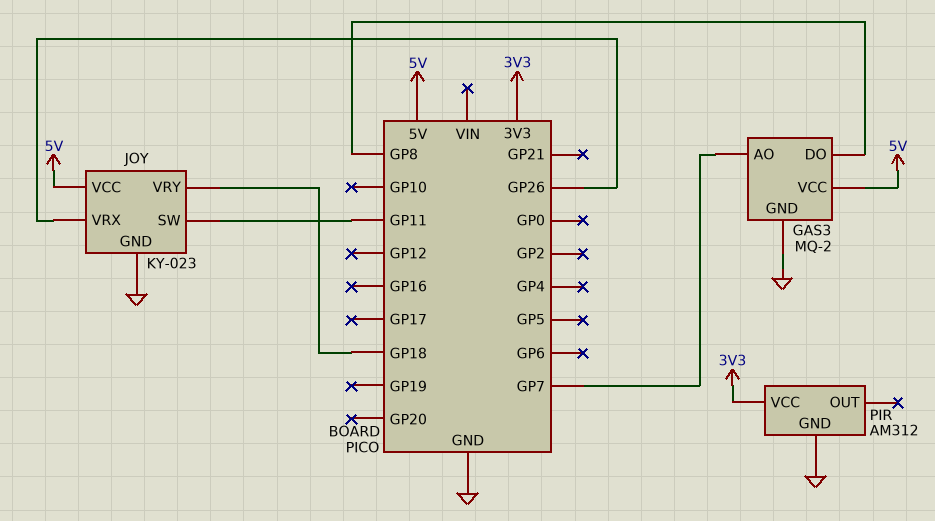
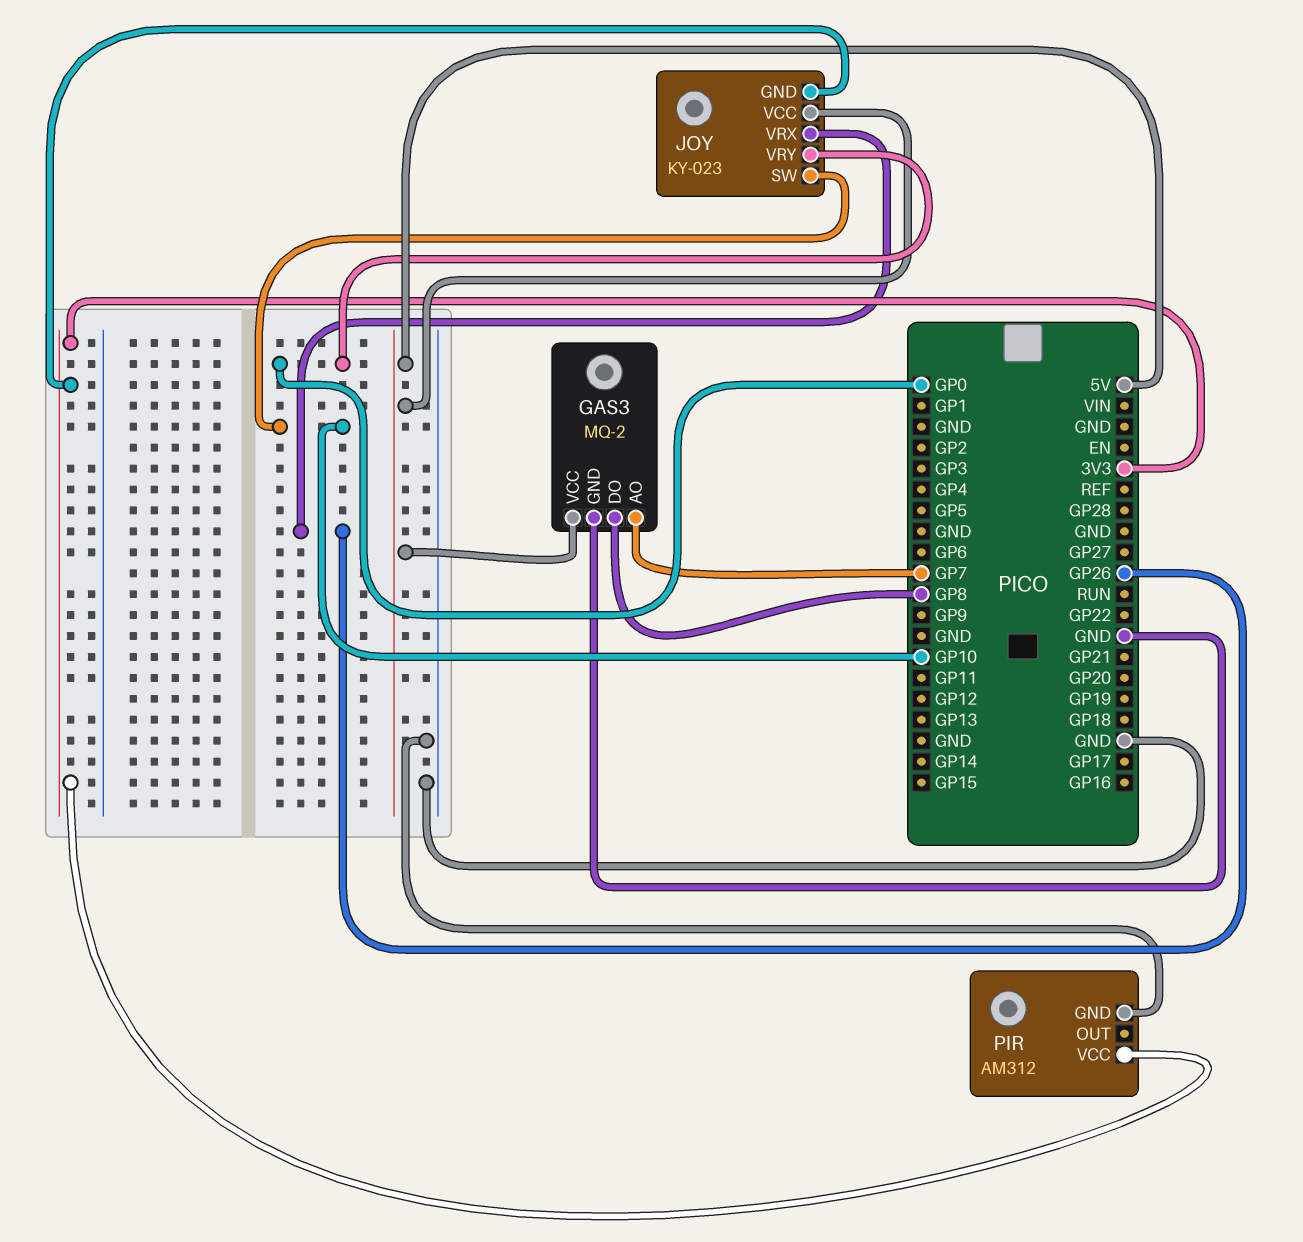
JOY pin GND: GND -> 3V3
JOY pin SW: GP11 -> GP10
JOY pin VRY: GP18 -> GP0

